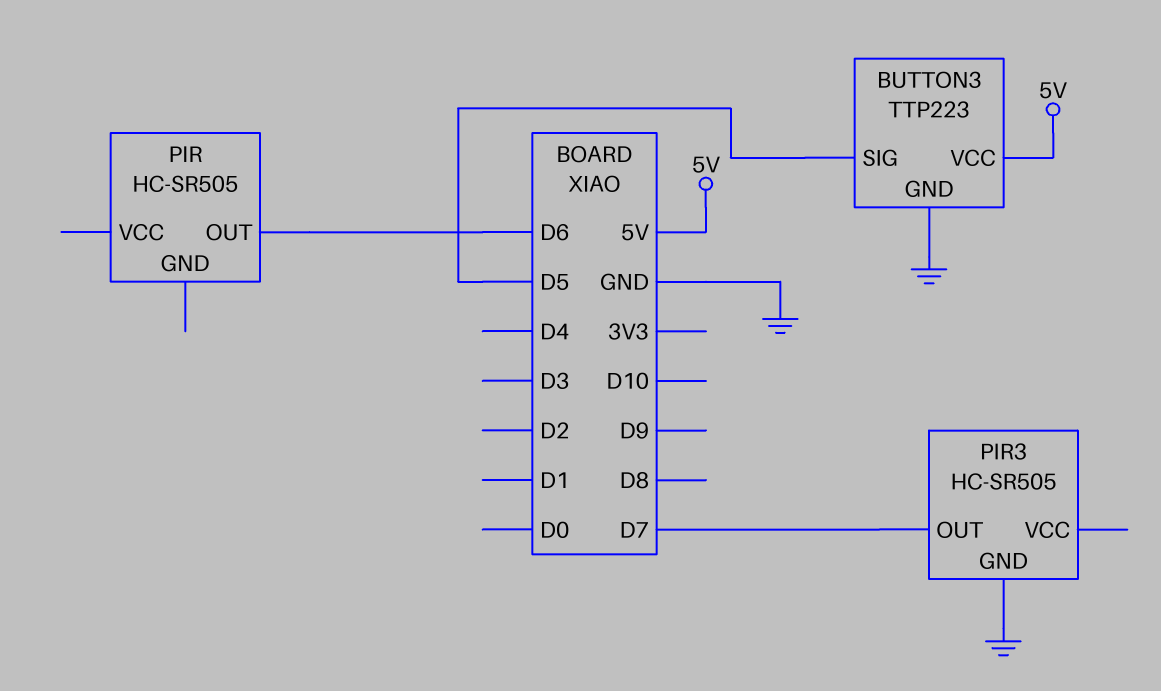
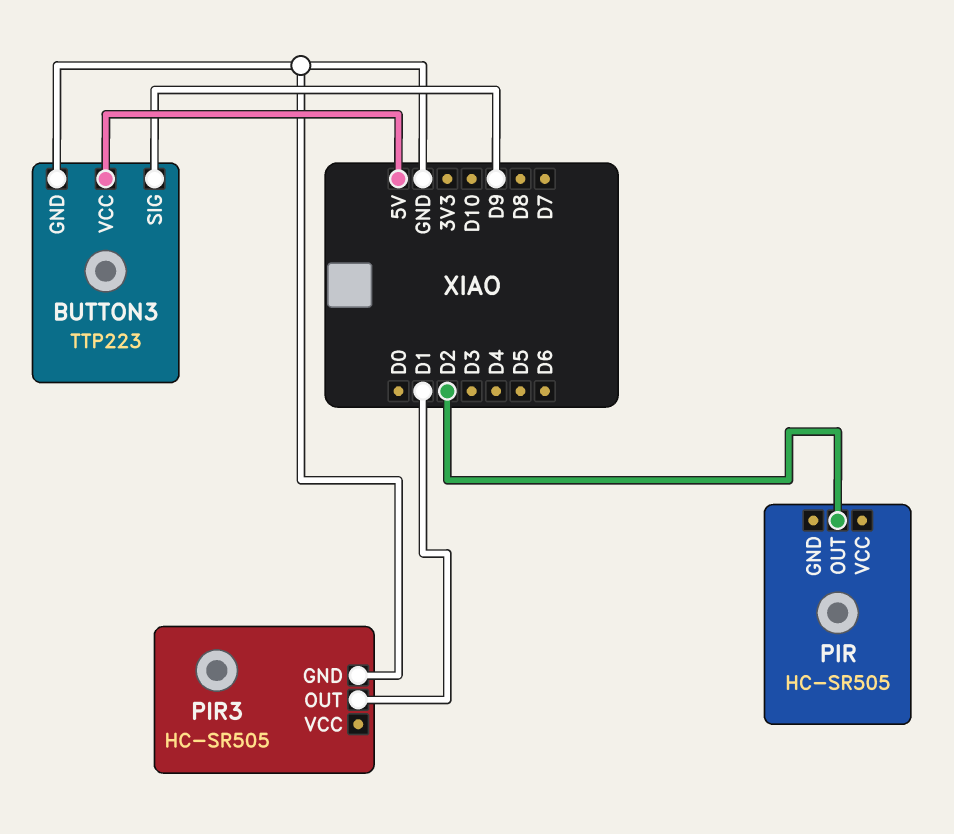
BUTTON3 pin SIG: D5 -> D9
PIR pin OUT: D6 -> D2
PIR3 pin OUT: D7 -> D1

